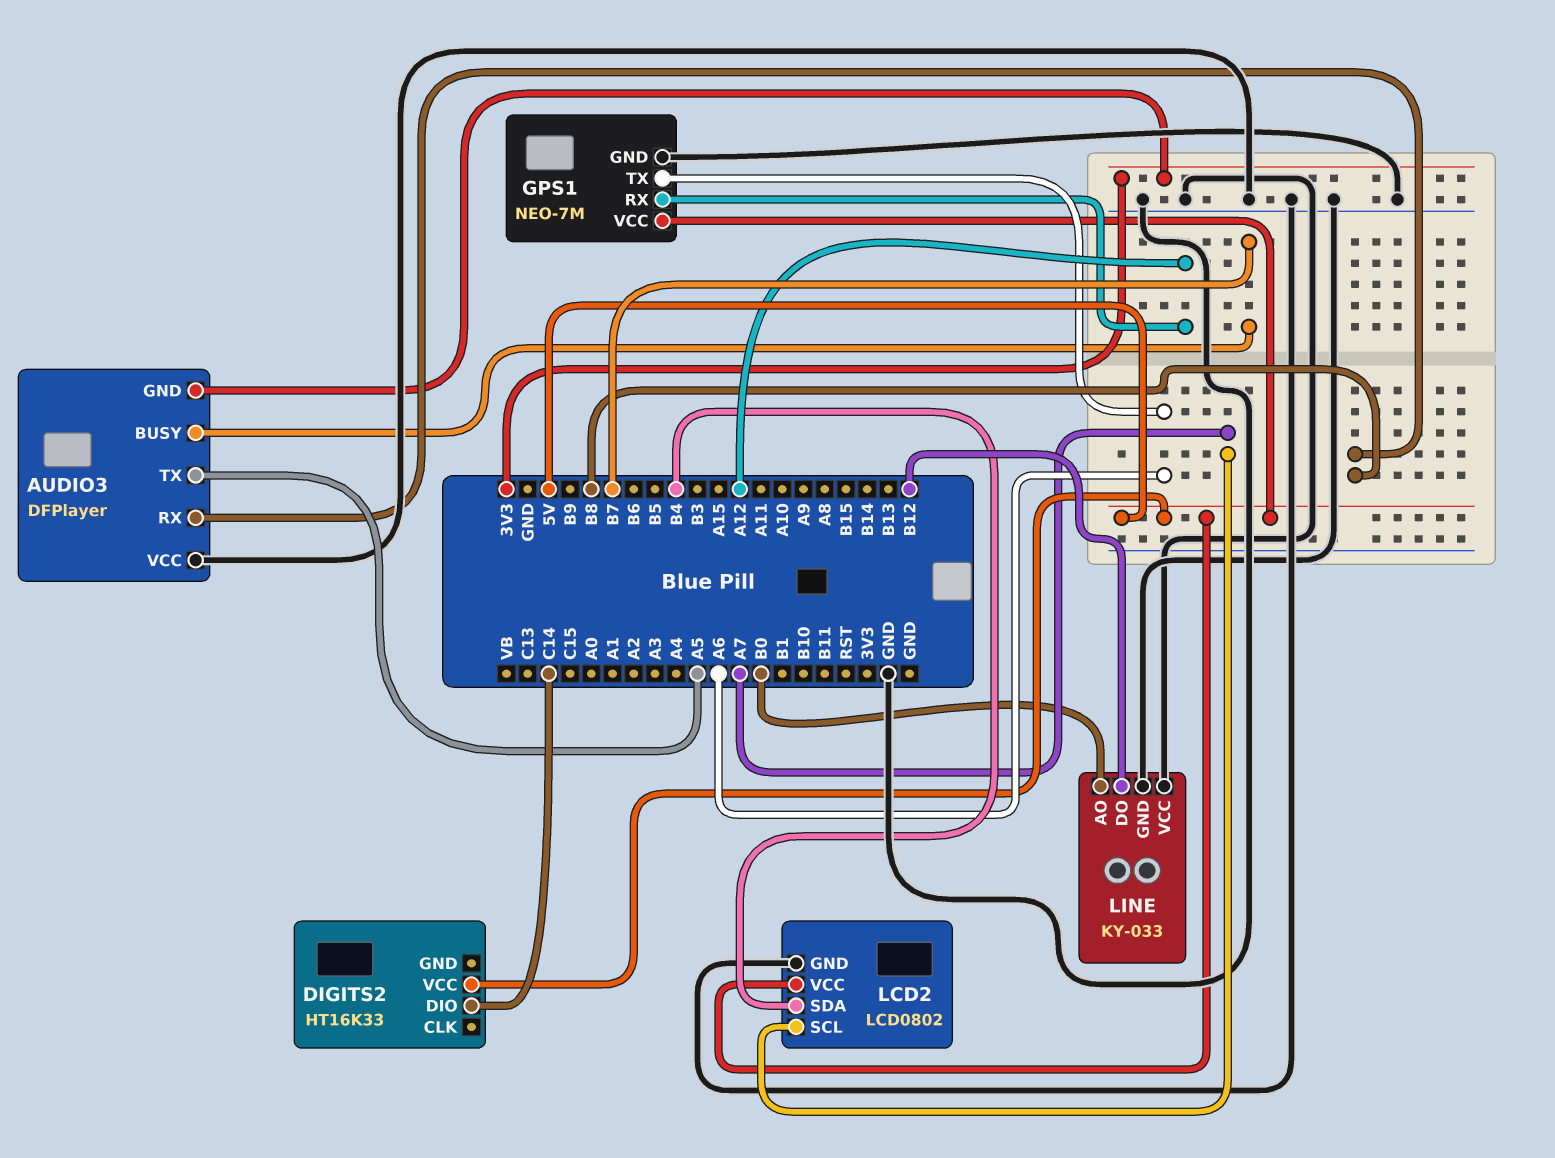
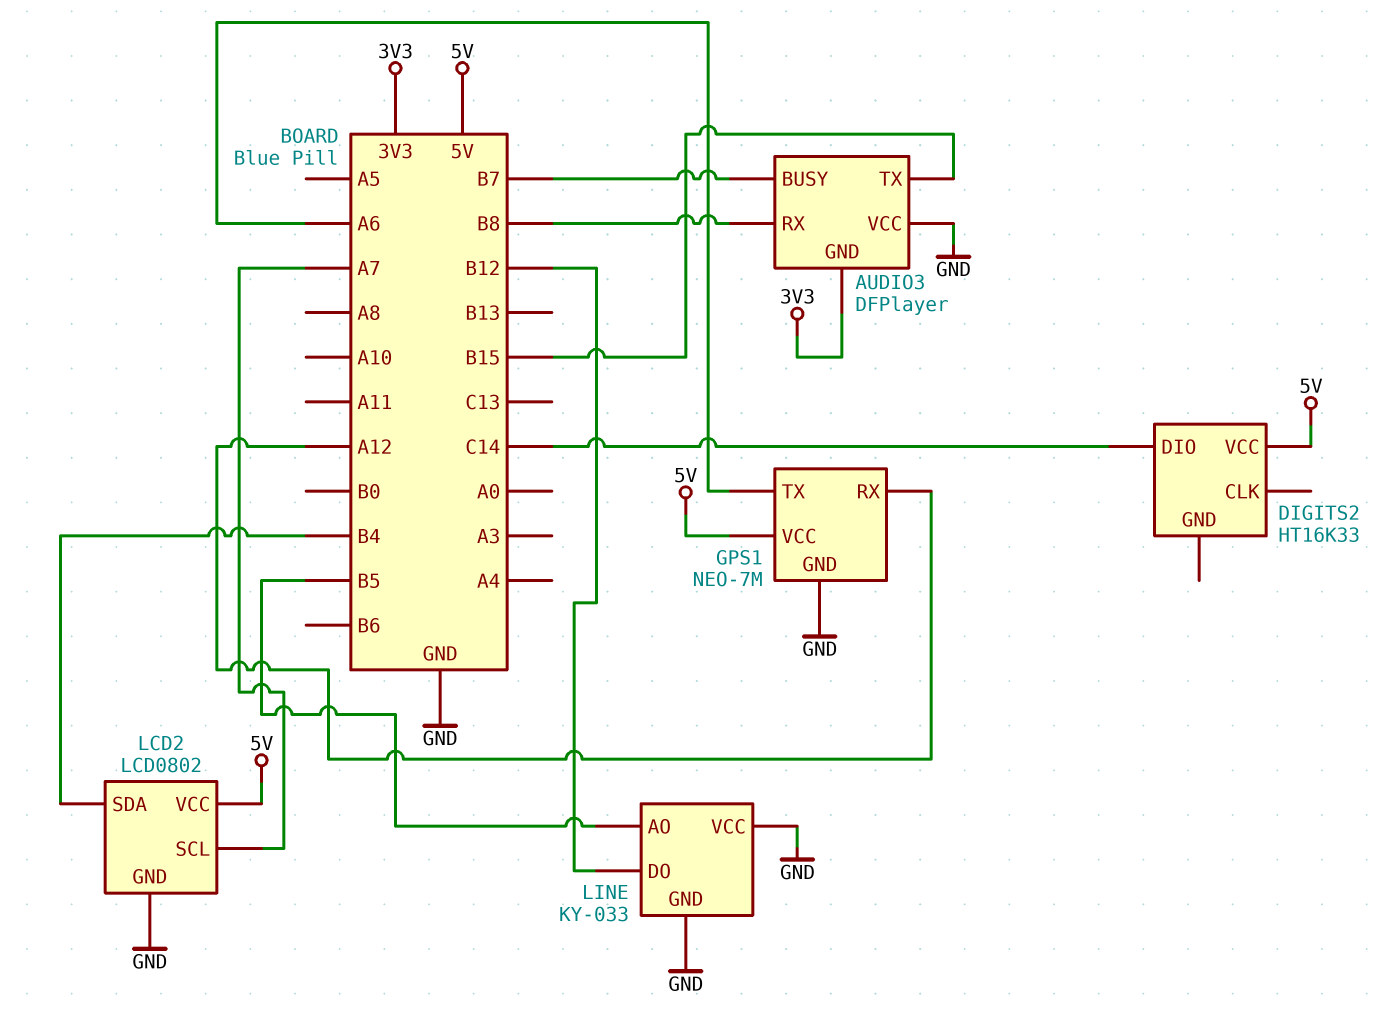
AUDIO3 pin TX: A5 -> B15
LINE pin AO: B0 -> B5

